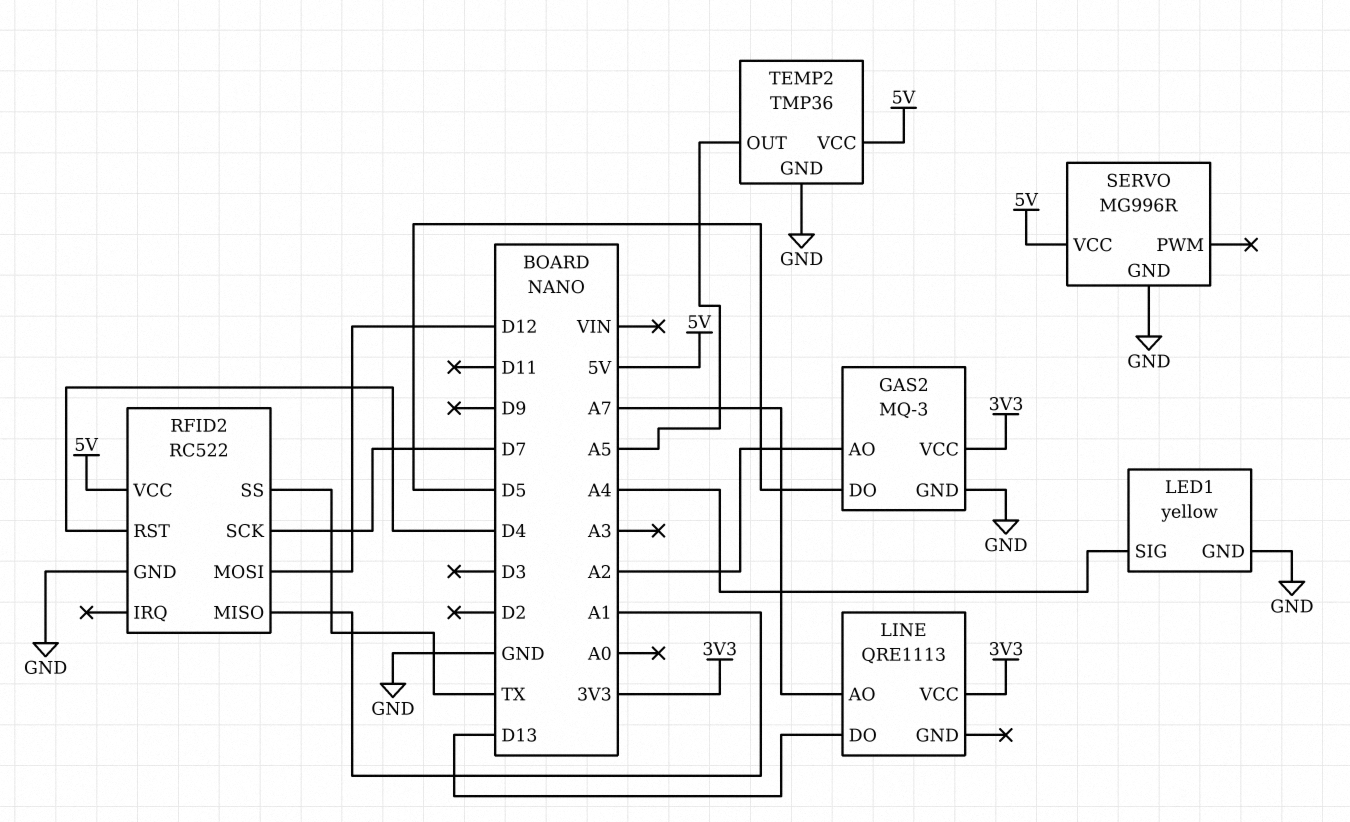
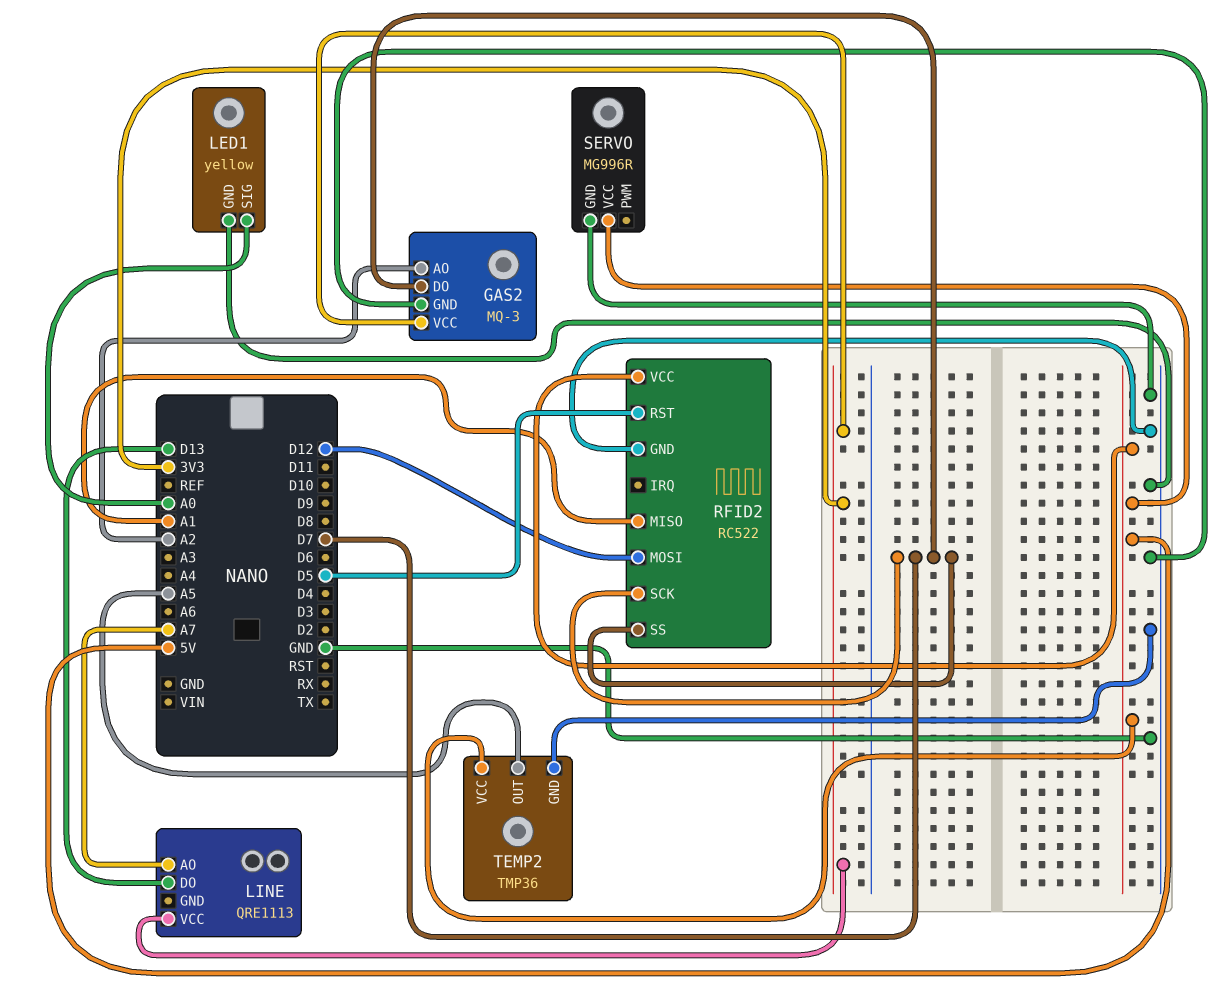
GAS2 pin DO: D5 -> D7
LED1 pin SIG: A4 -> A0
RFID2 pin RST: D4 -> D5
RFID2 pin SS: TX -> D7

